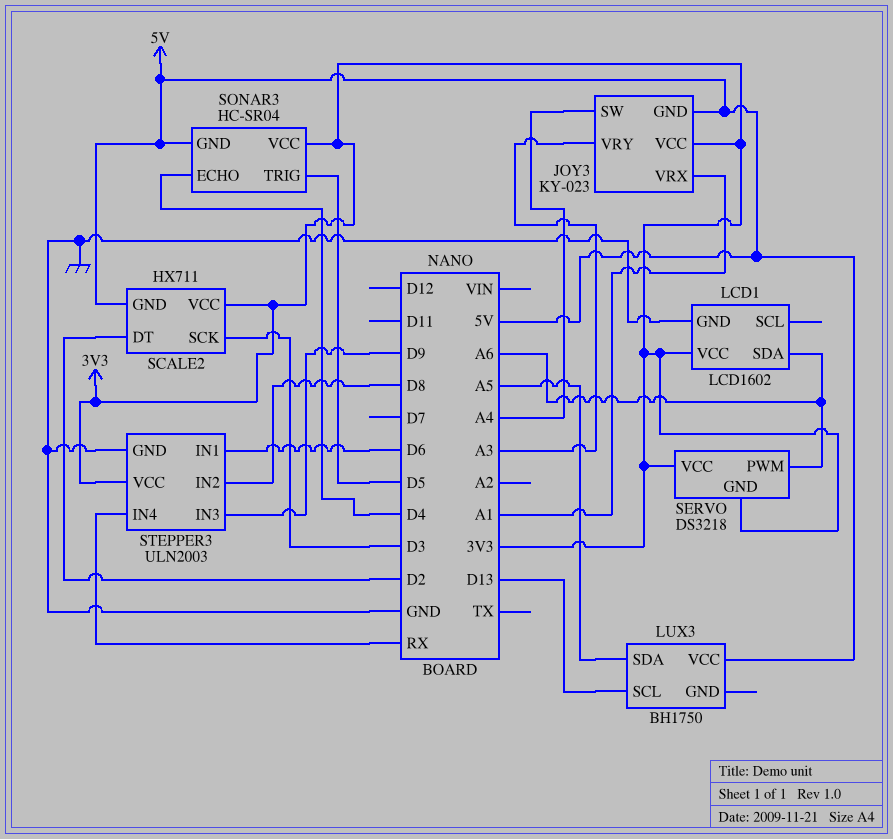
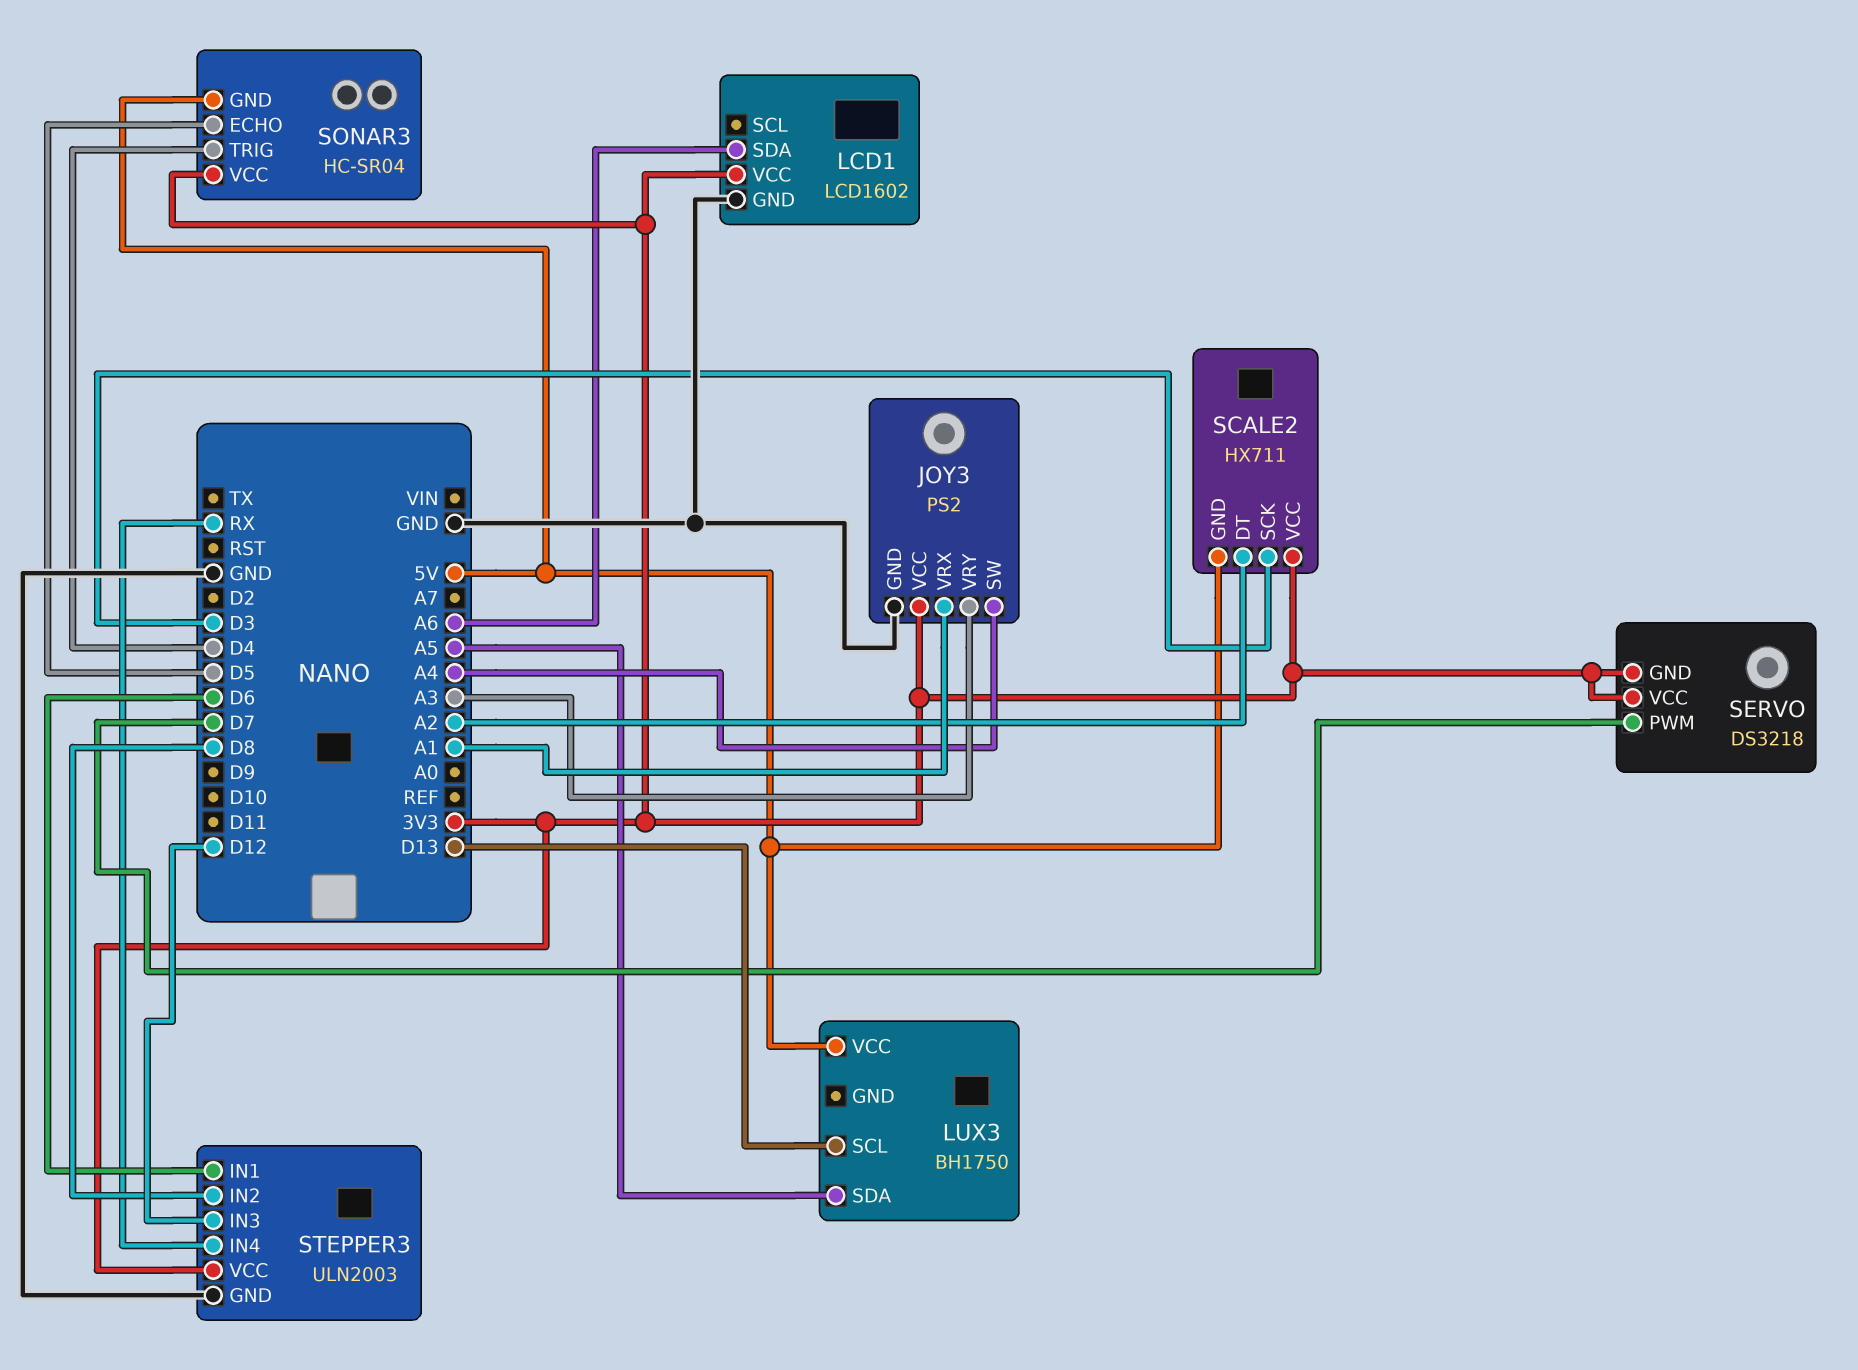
JOY3: KY-023 -> PS2
JOY3 pin GND: 5V -> GND
SCALE2 pin DT: D2 -> A2
SERVO pin PWM: A6 -> D7
SONAR3 pin ECHO: D4 -> D5
SONAR3 pin TRIG: D5 -> D4
STEPPER3 pin IN3: D9 -> D12

